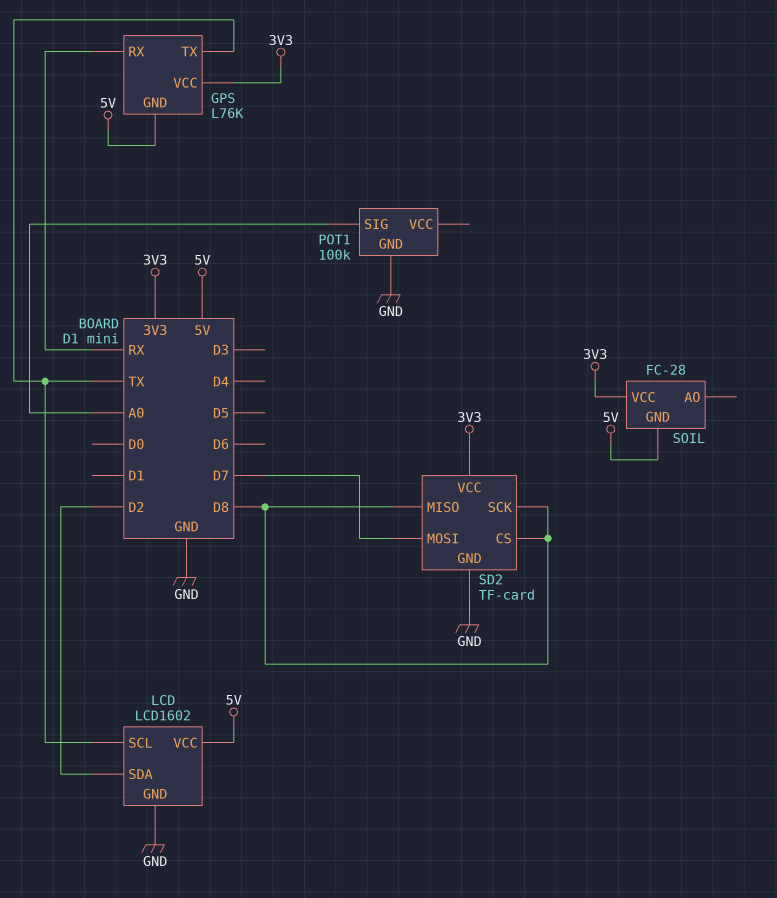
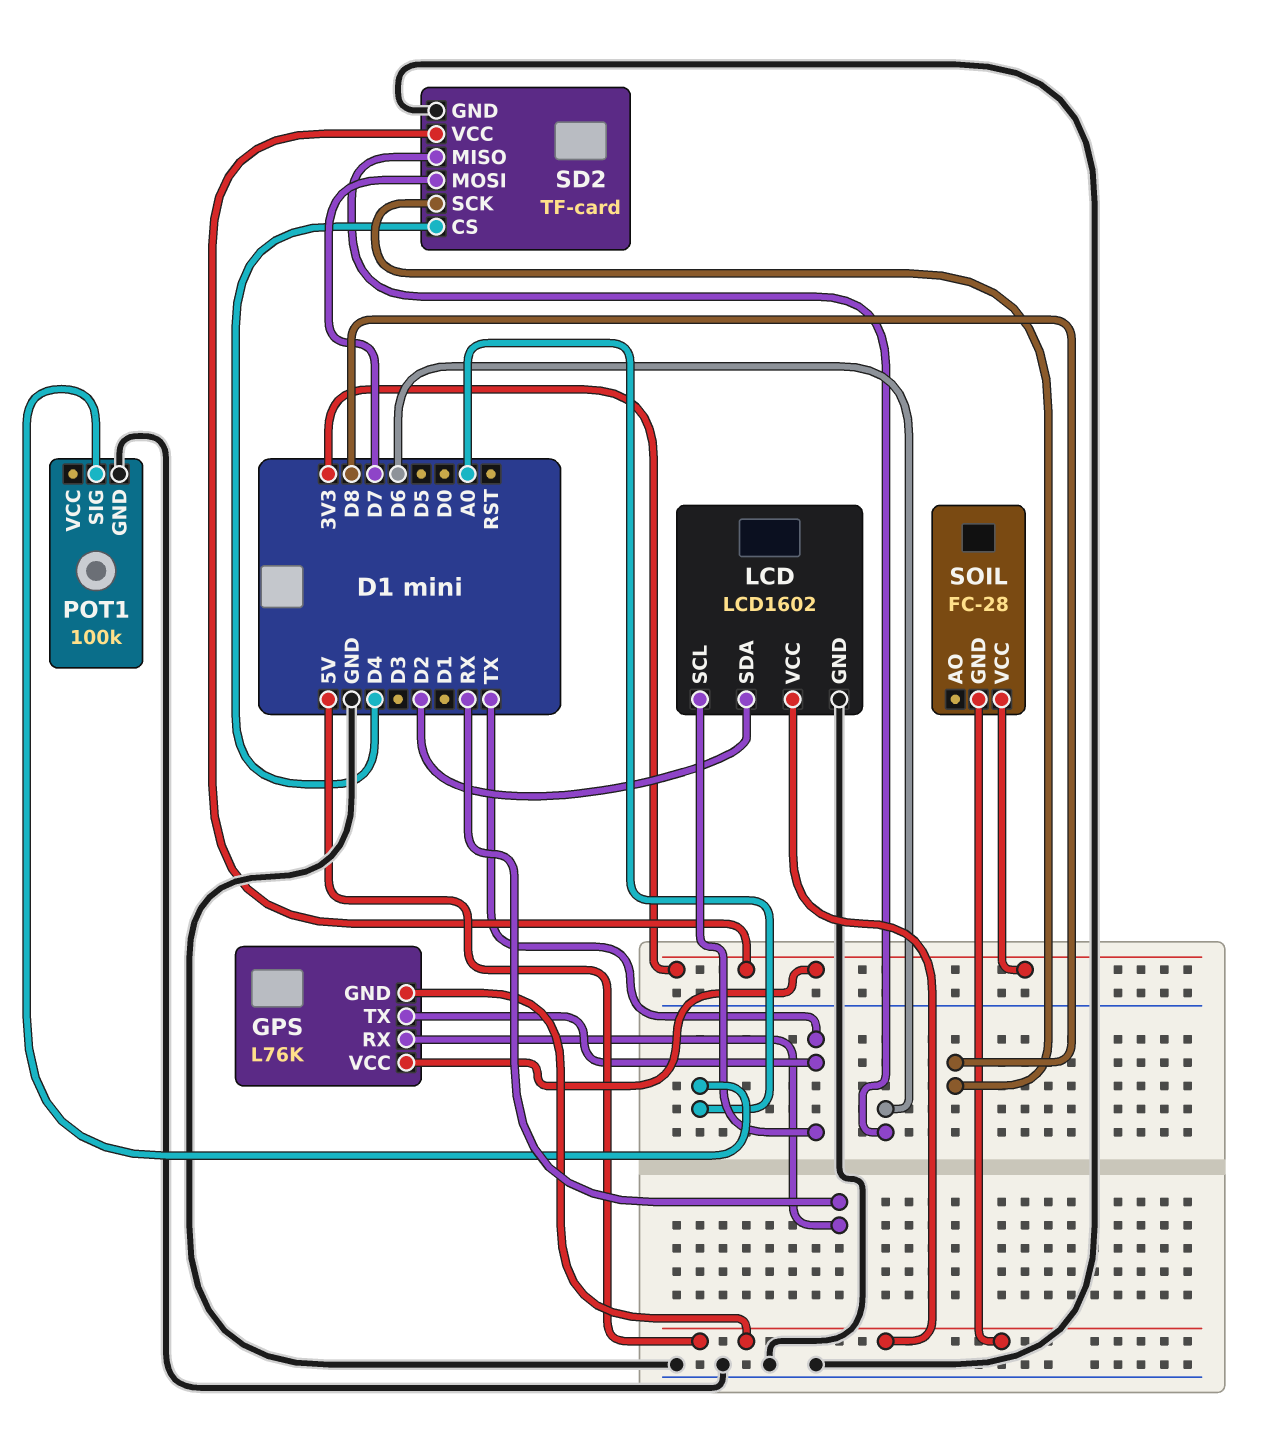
SD2 pin CS: D8 -> D4
SD2 pin MISO: D8 -> D6

